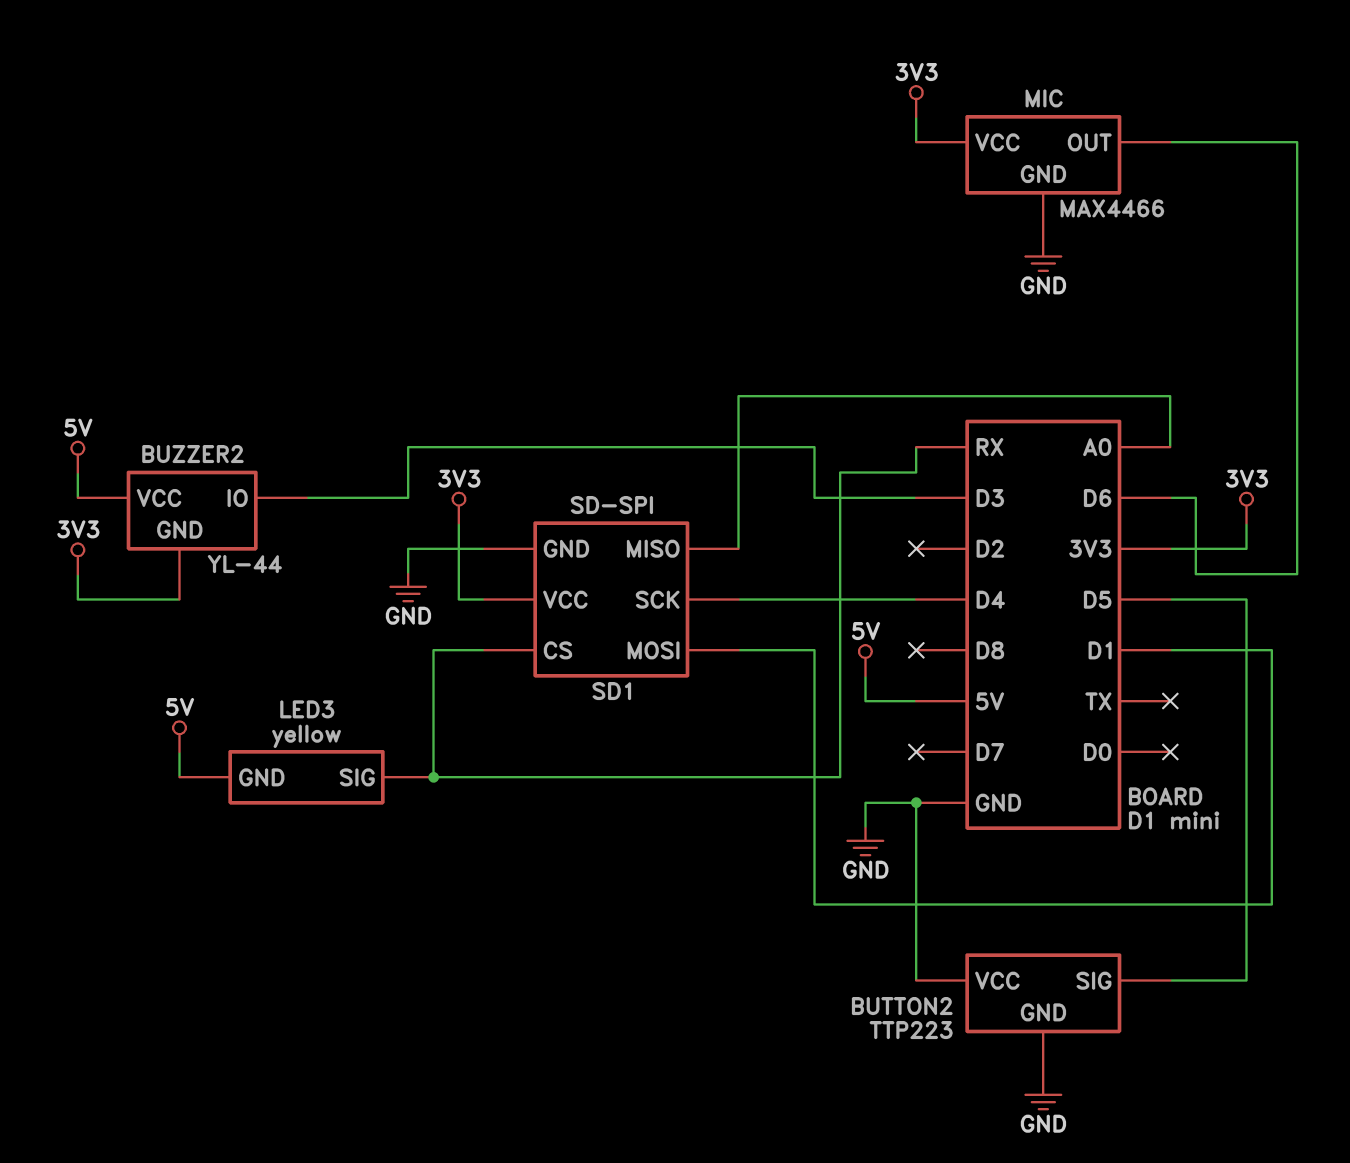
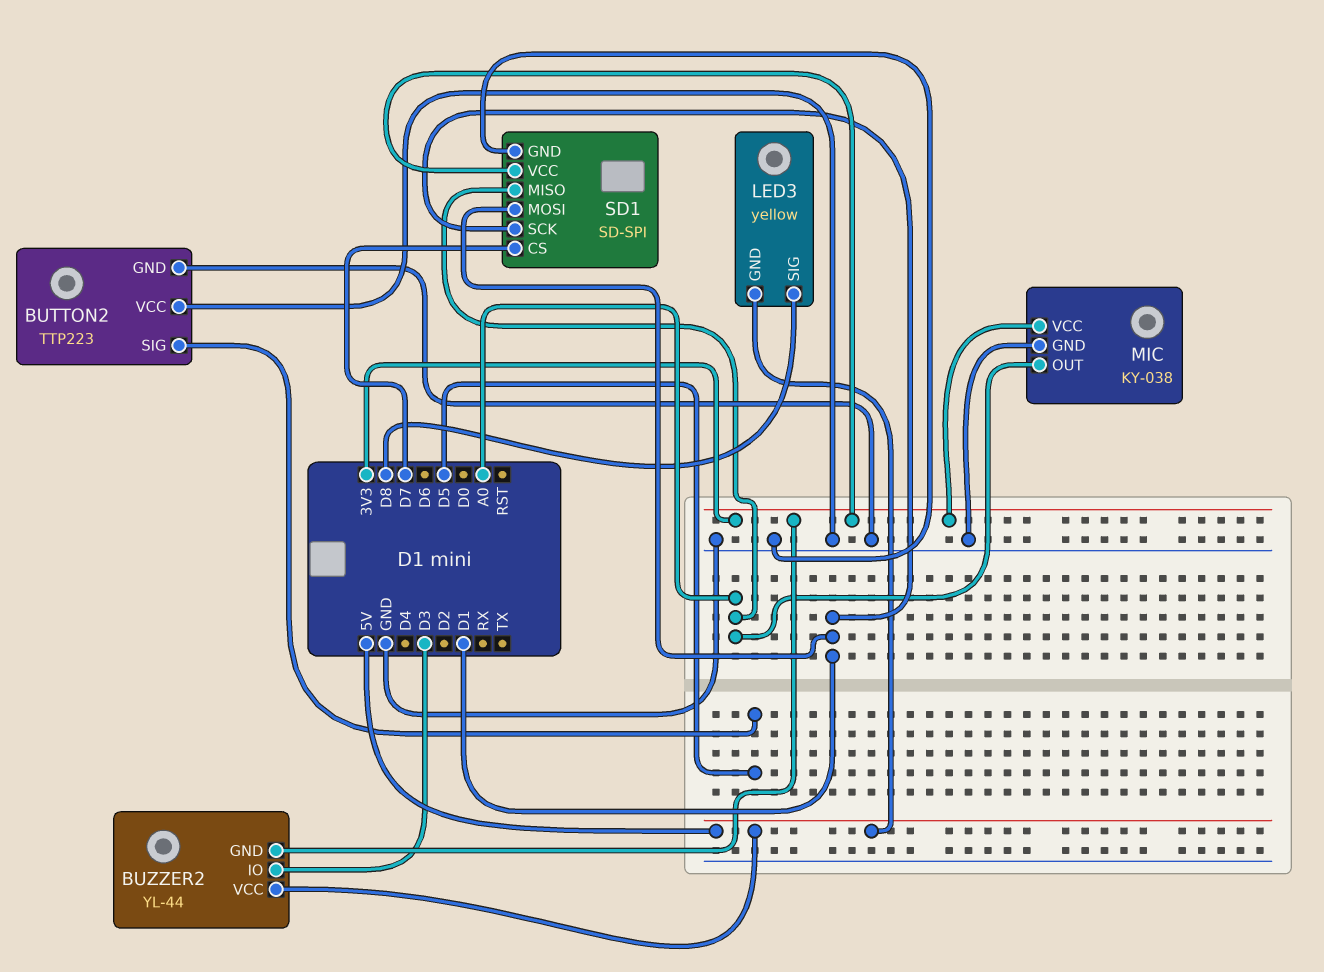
LED3 pin SIG: RX -> D8
MIC: MAX4466 -> KY-038
MIC pin OUT: D6 -> A0
SD1 pin CS: RX -> D7
SD1 pin SCK: D4 -> D1

